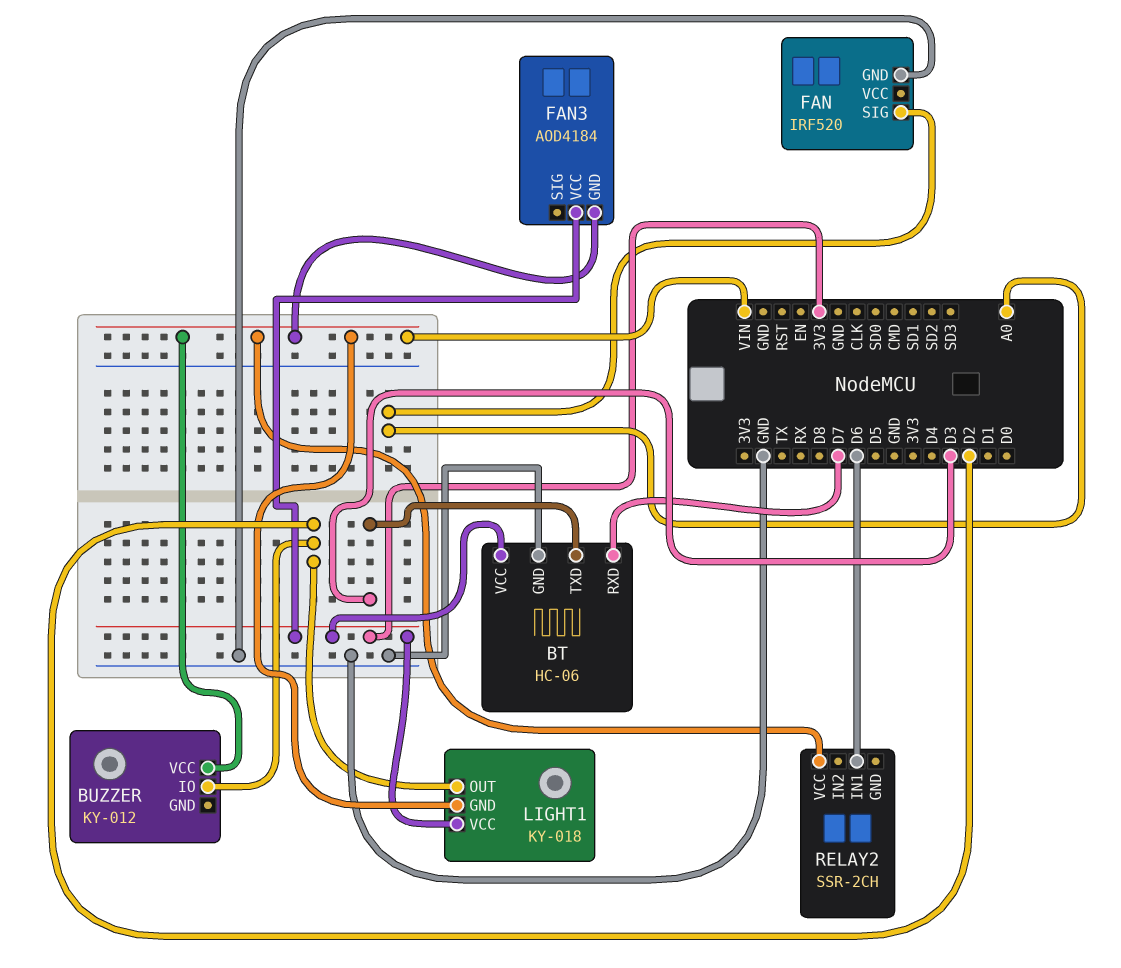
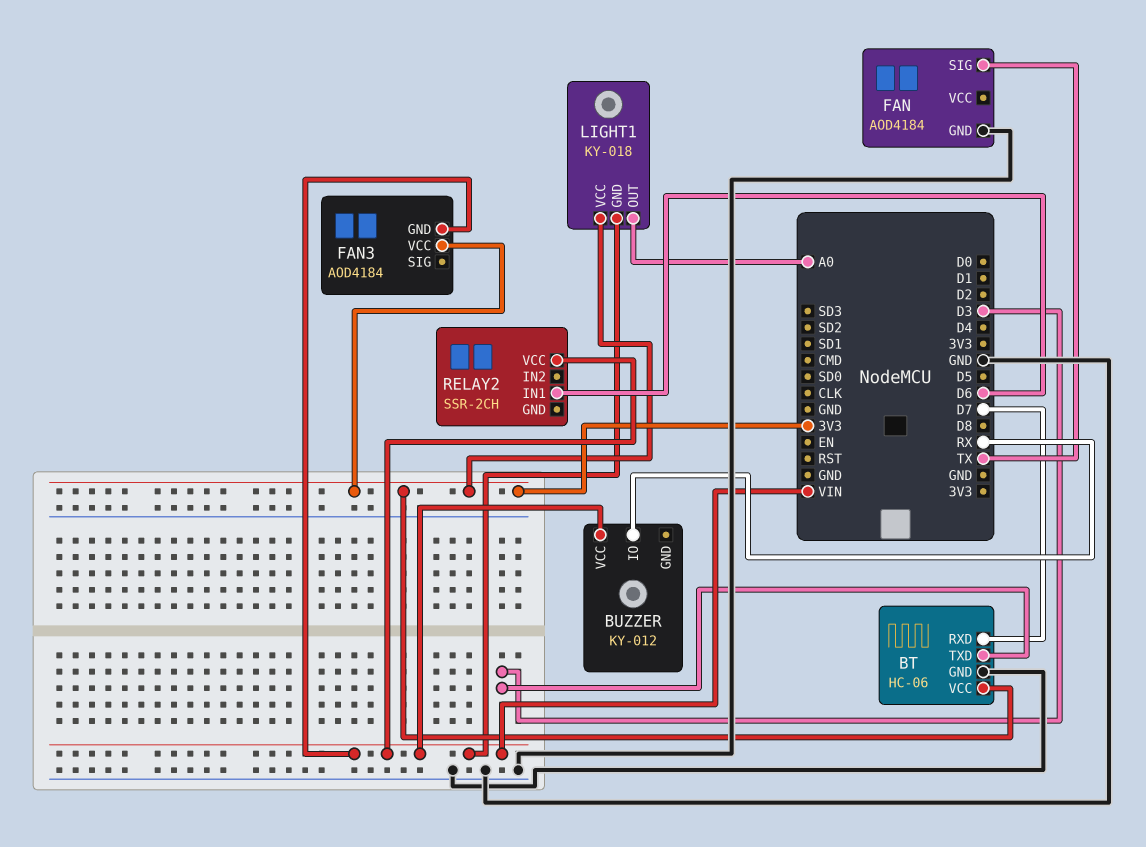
BUZZER pin IO: D2 -> RX
FAN: IRF520 -> AOD4184
FAN pin SIG: A0 -> TX
LIGHT1 pin OUT: D2 -> A0

